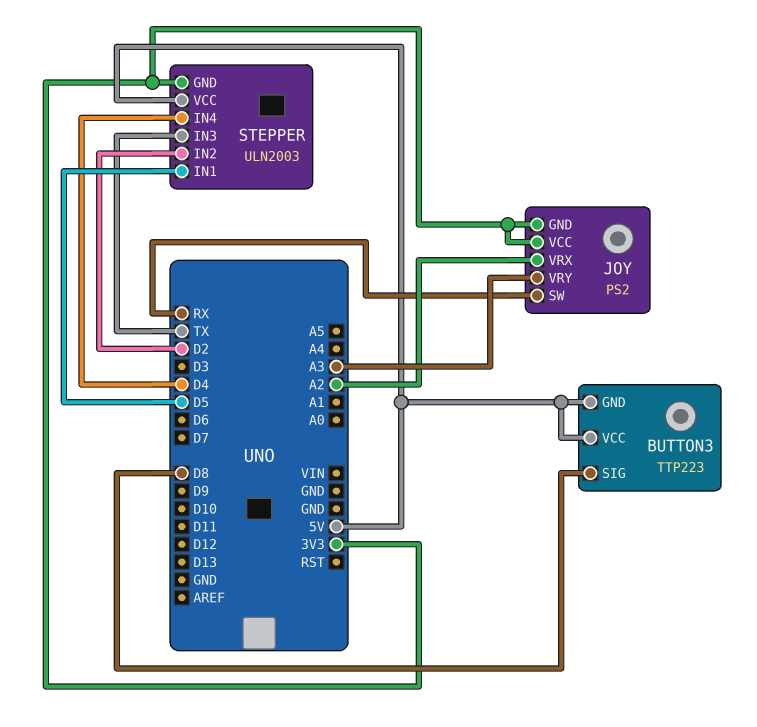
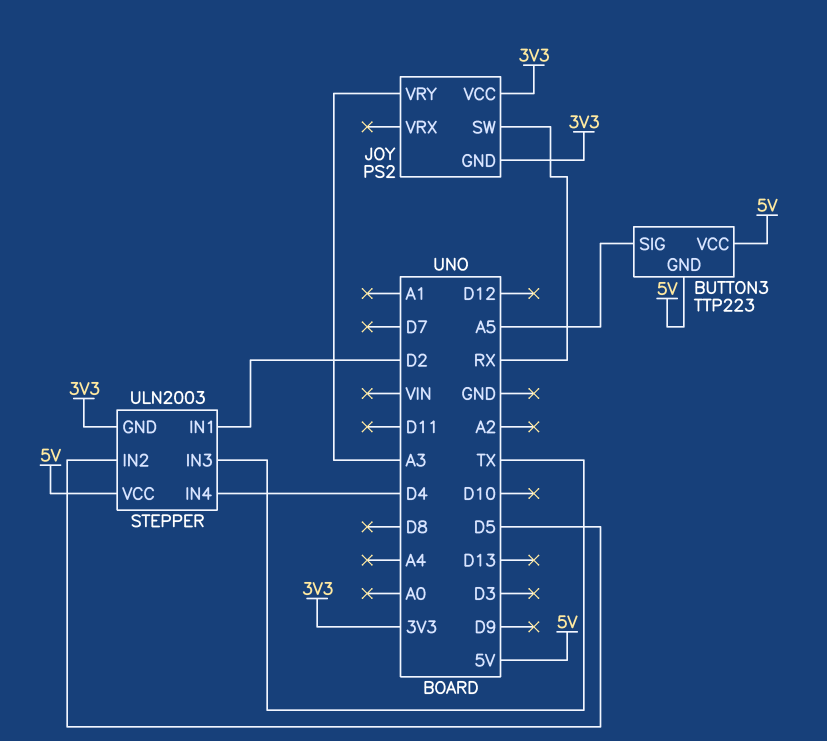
BUTTON3 pin SIG: D8 -> A5
JOY pin VRX: A2 -> none
STEPPER pin IN1: D5 -> D2
STEPPER pin IN2: D2 -> D5

